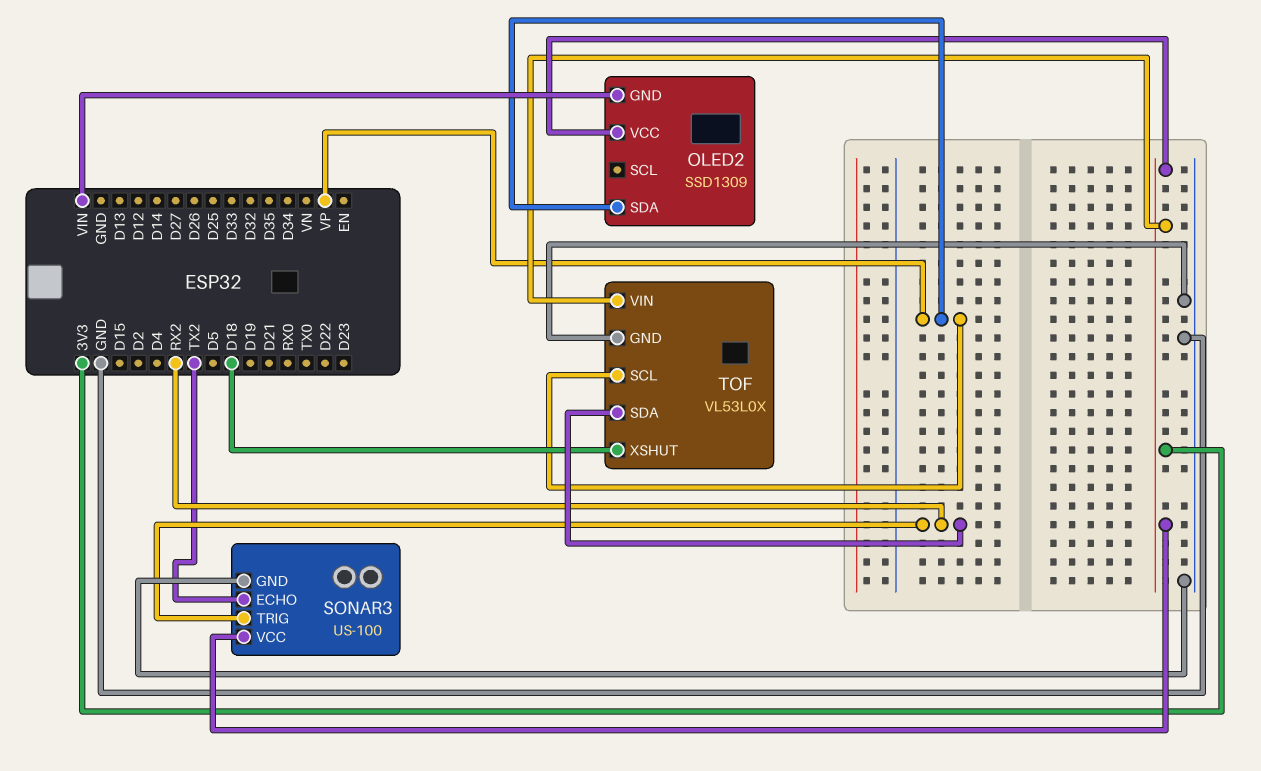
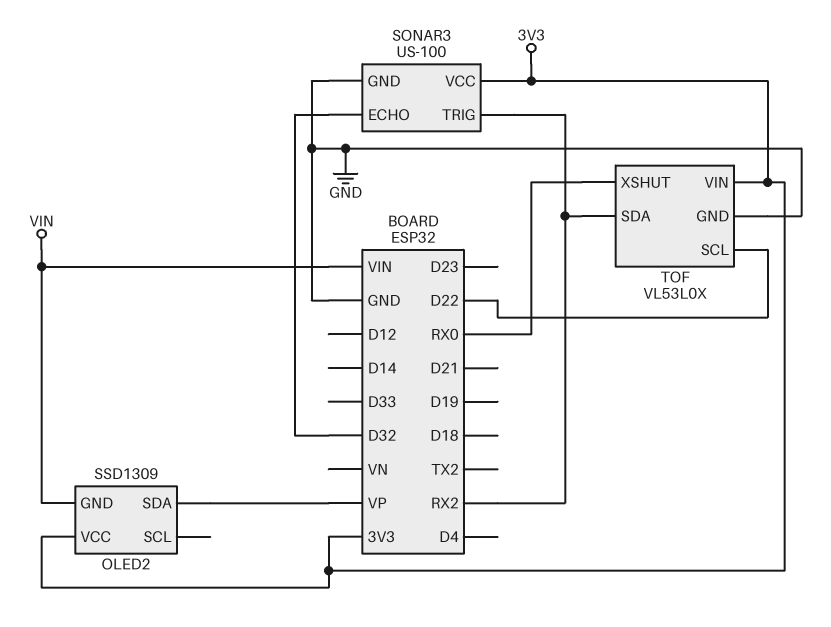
SONAR3 pin ECHO: TX2 -> D32
TOF pin SCL: VP -> D22
TOF pin XSHUT: D18 -> RX0

